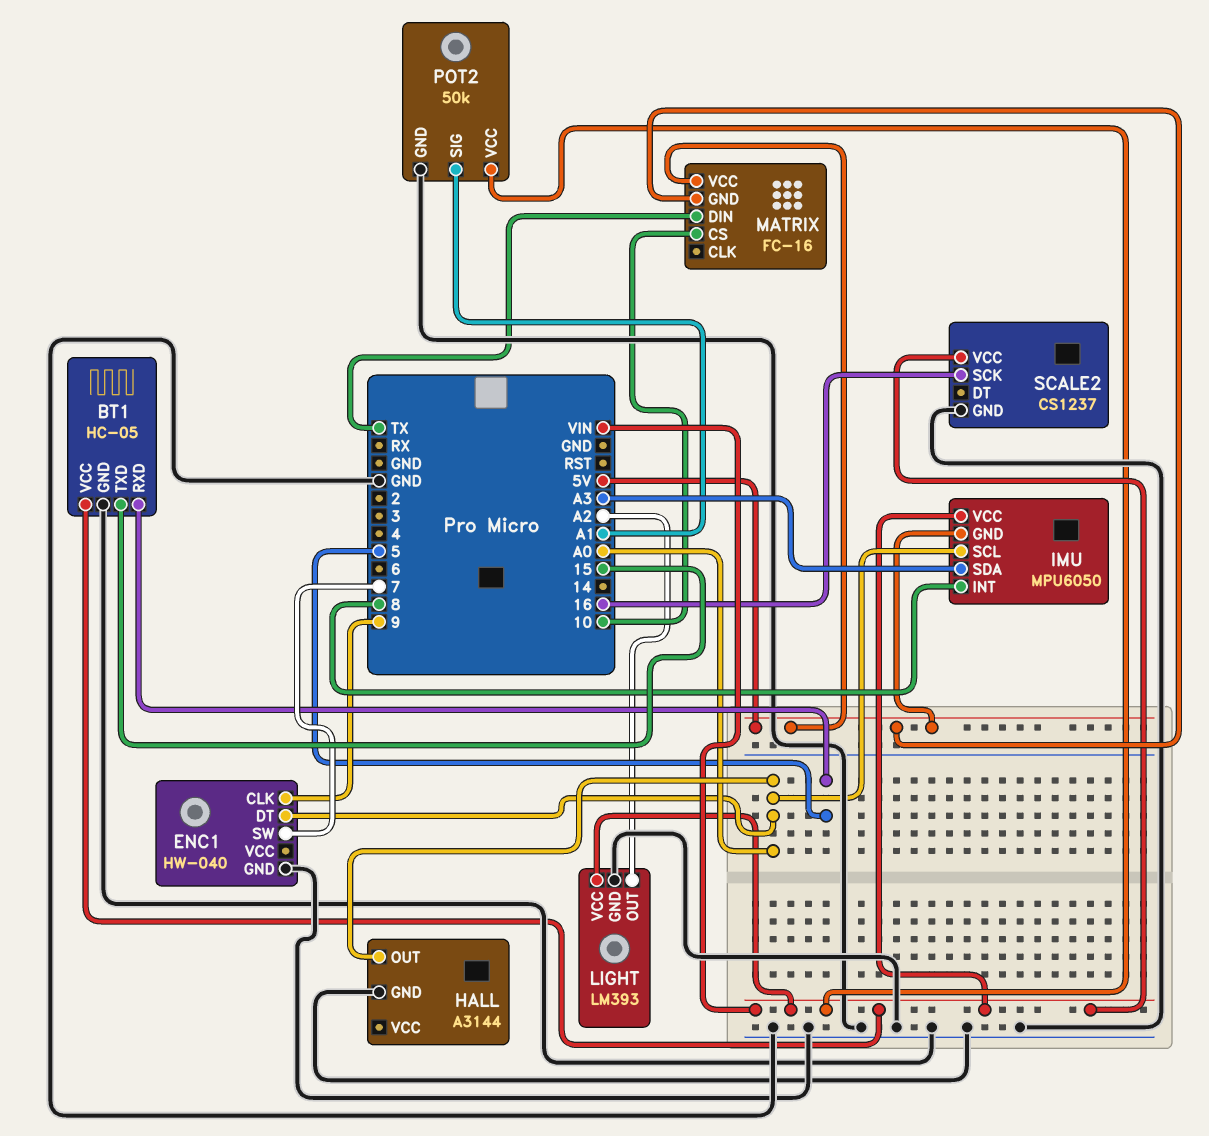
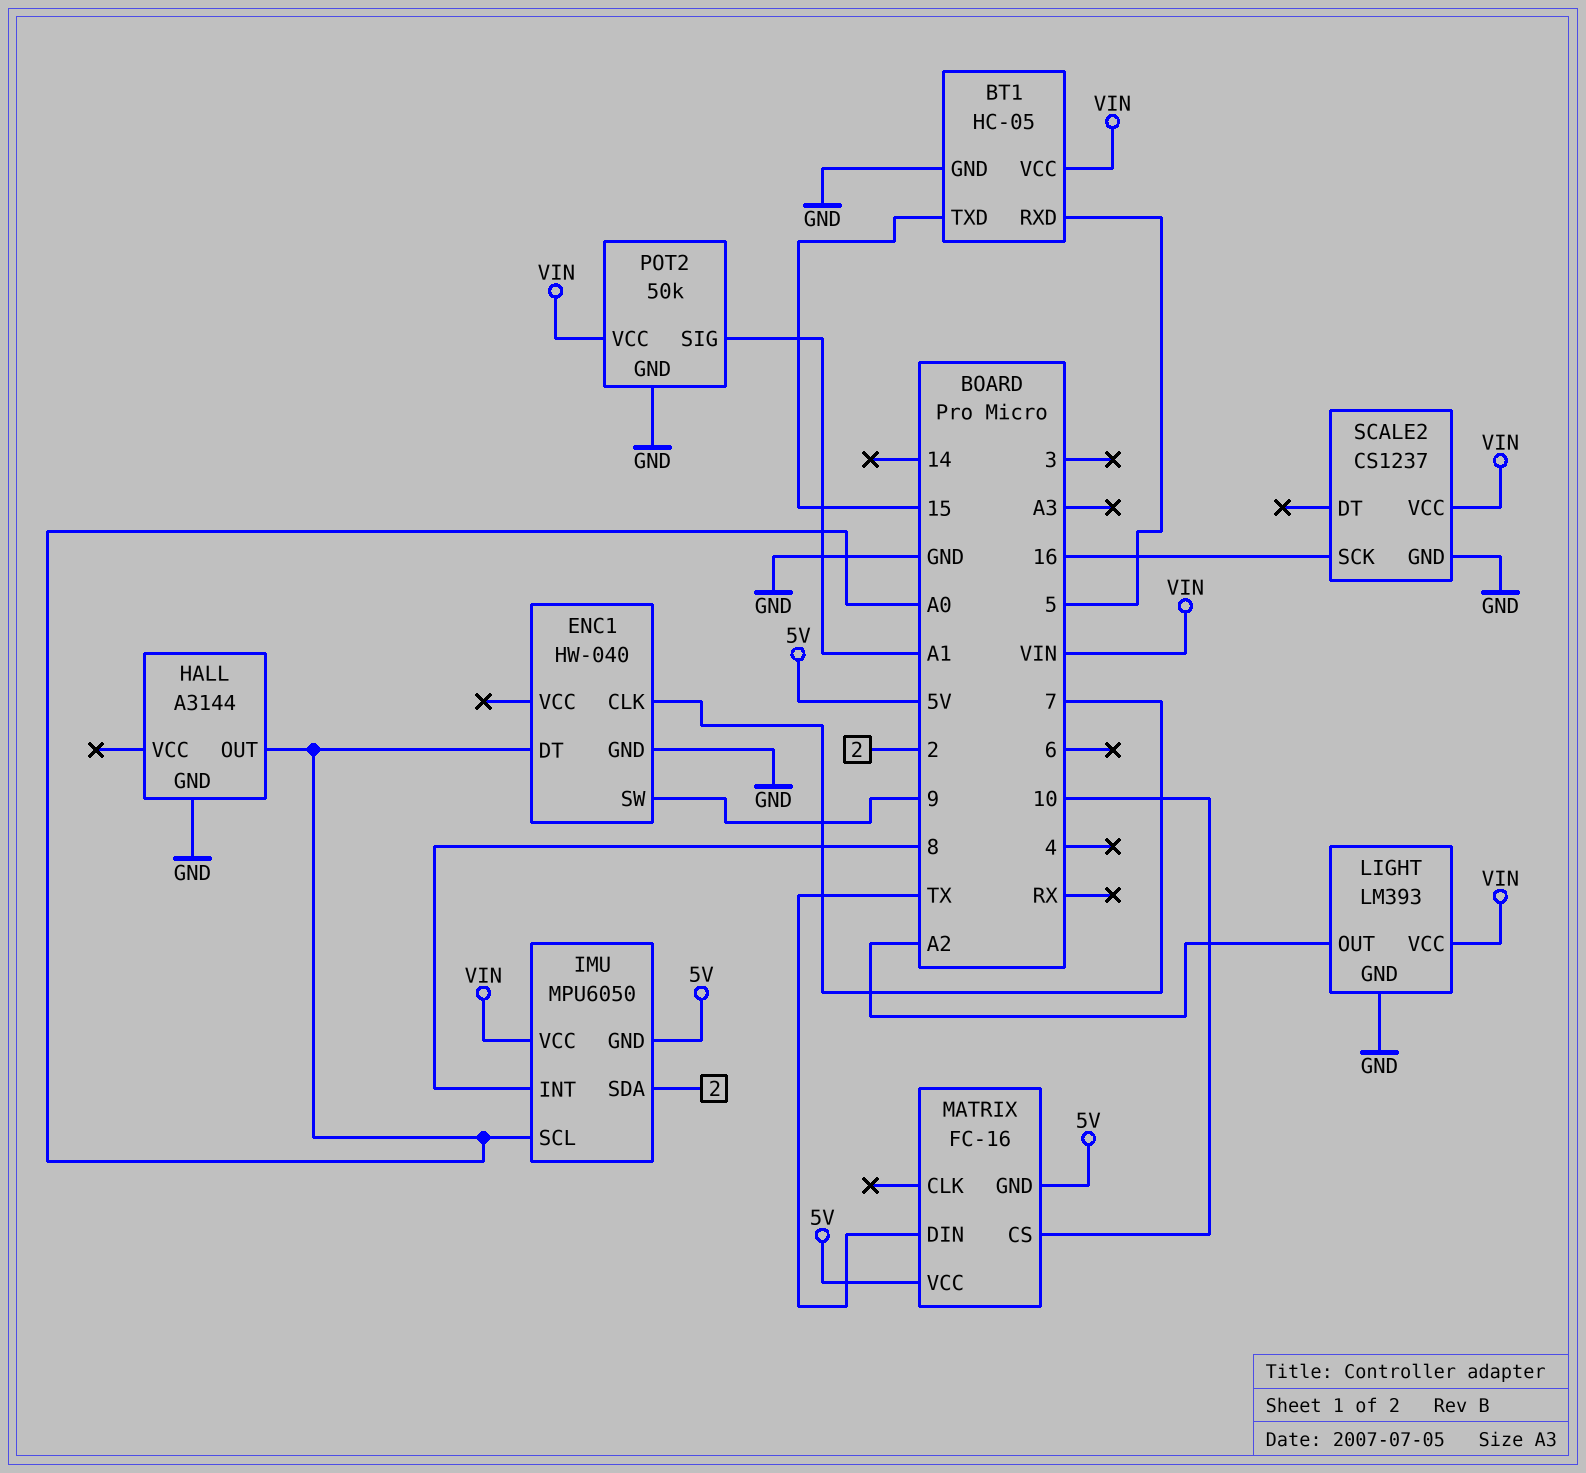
ENC1 pin CLK: 9 -> 7
ENC1 pin SW: 7 -> 9
IMU pin SDA: A3 -> 2

